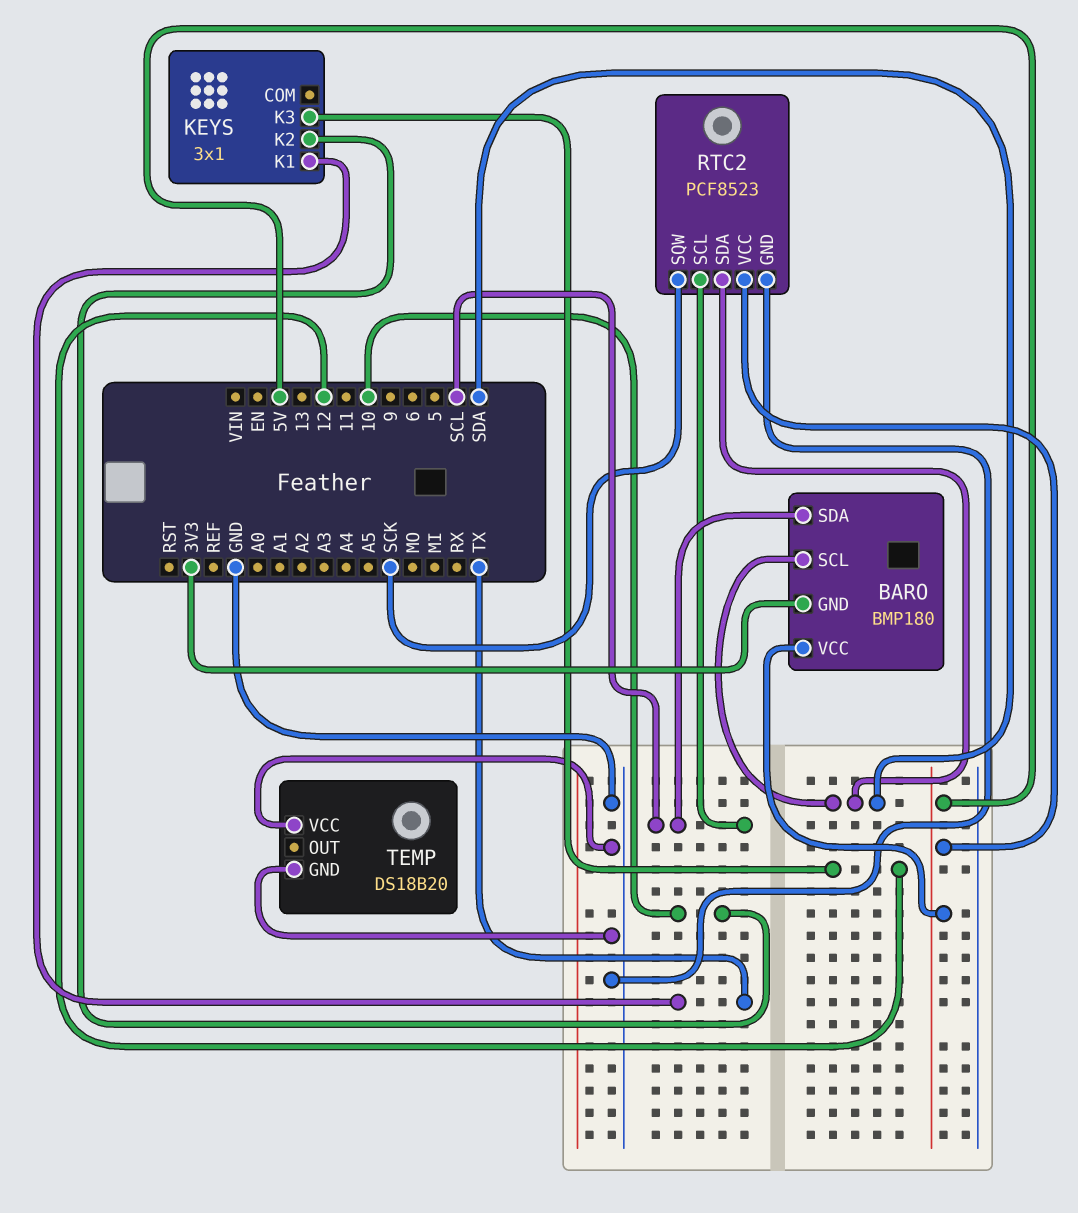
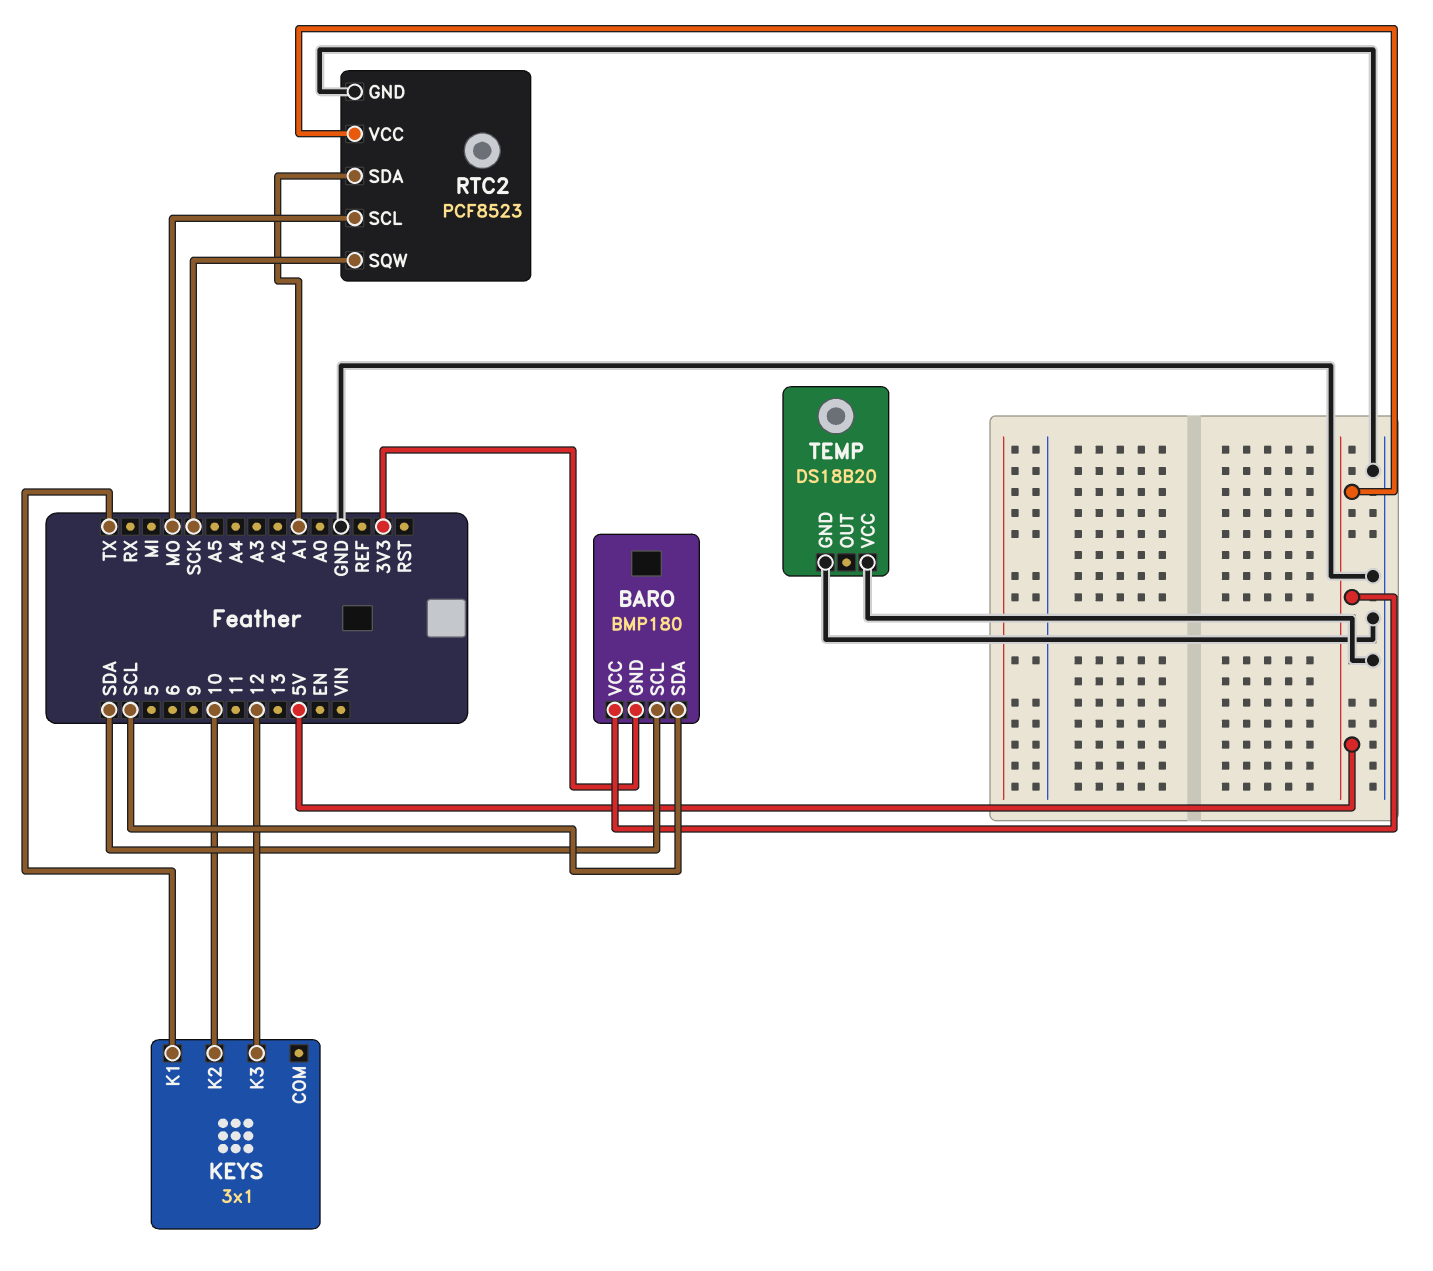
RTC2 pin SCL: SCL -> MO
RTC2 pin SDA: SDA -> A1

